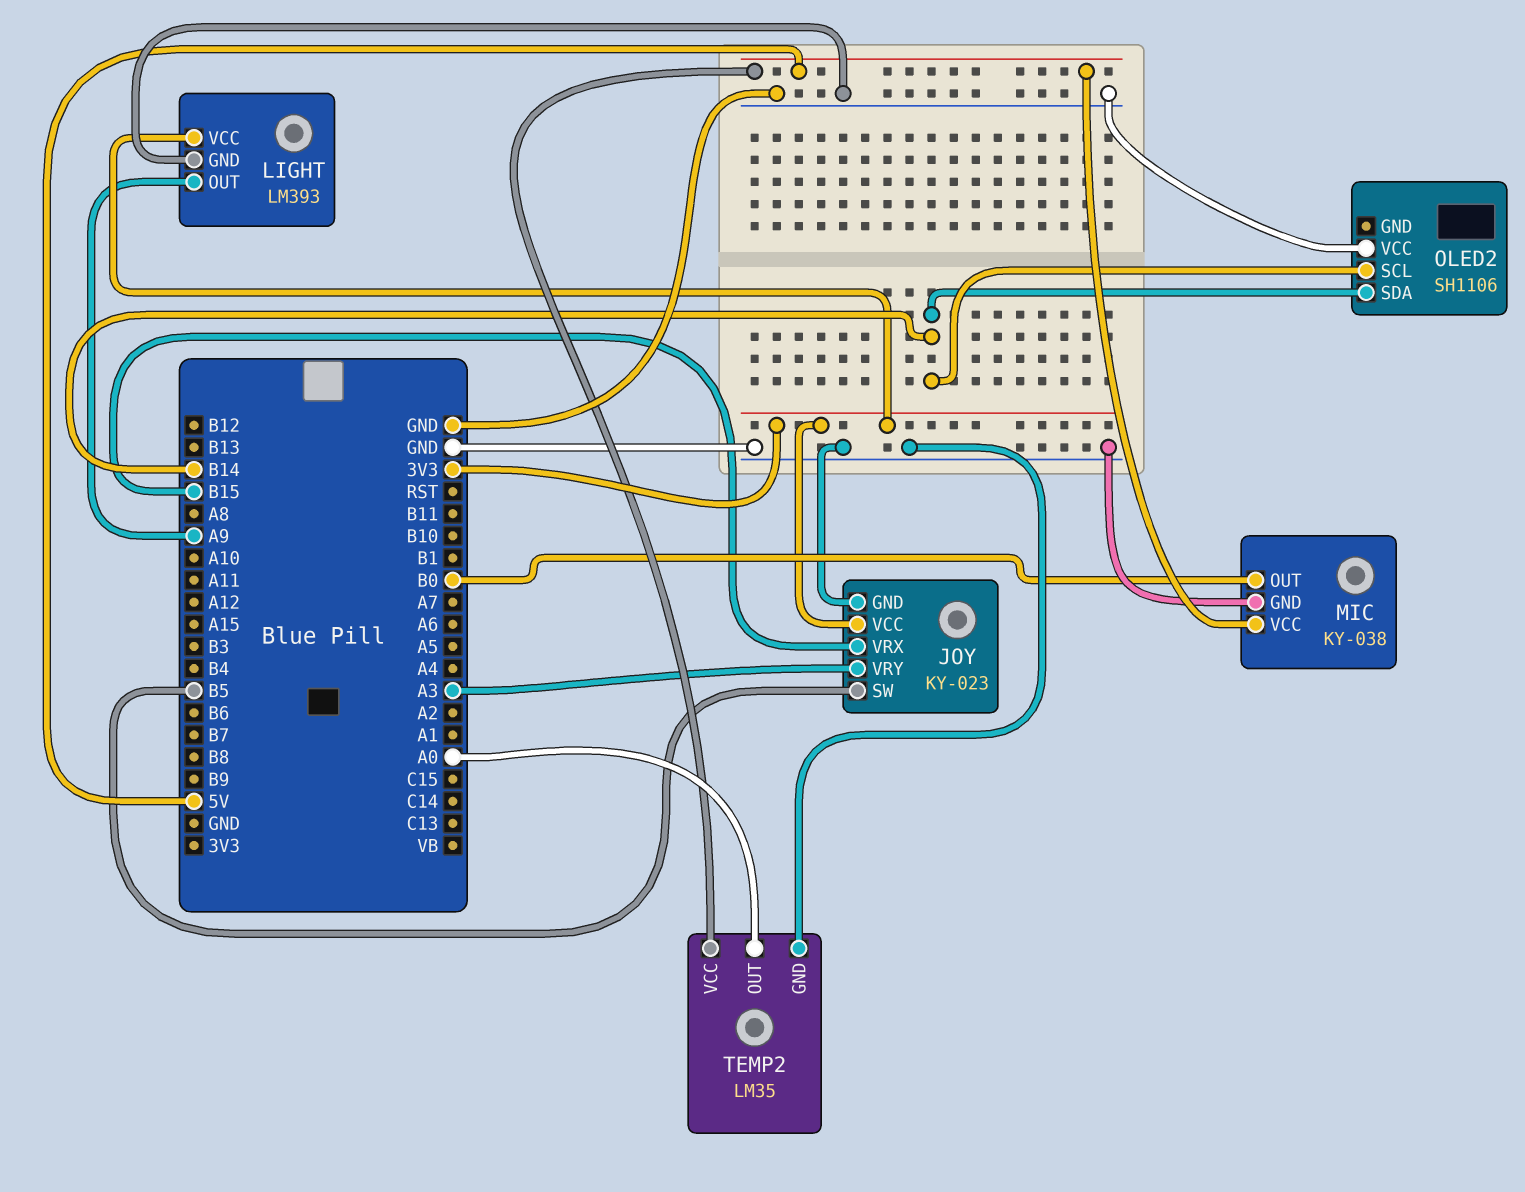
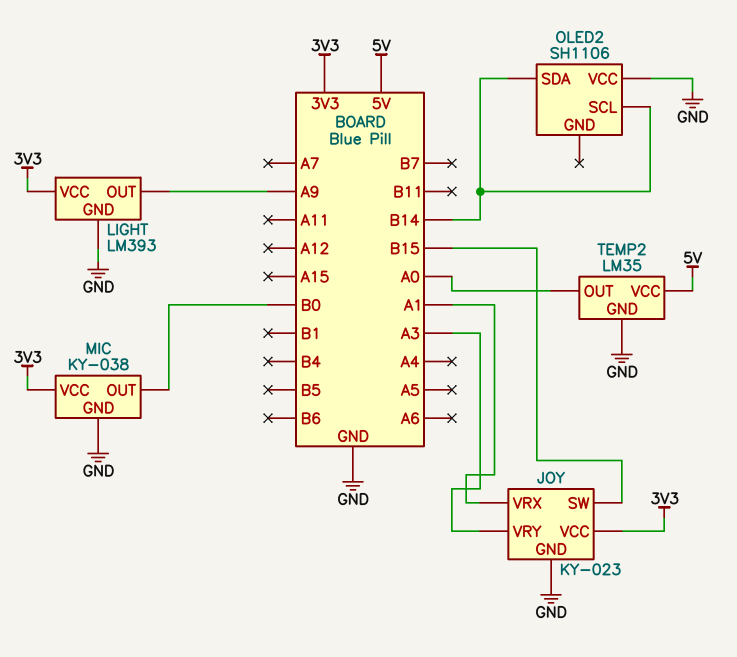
JOY pin SW: B5 -> B15
JOY pin VRX: B15 -> A1
MIC pin VCC: 5V -> 3V3

